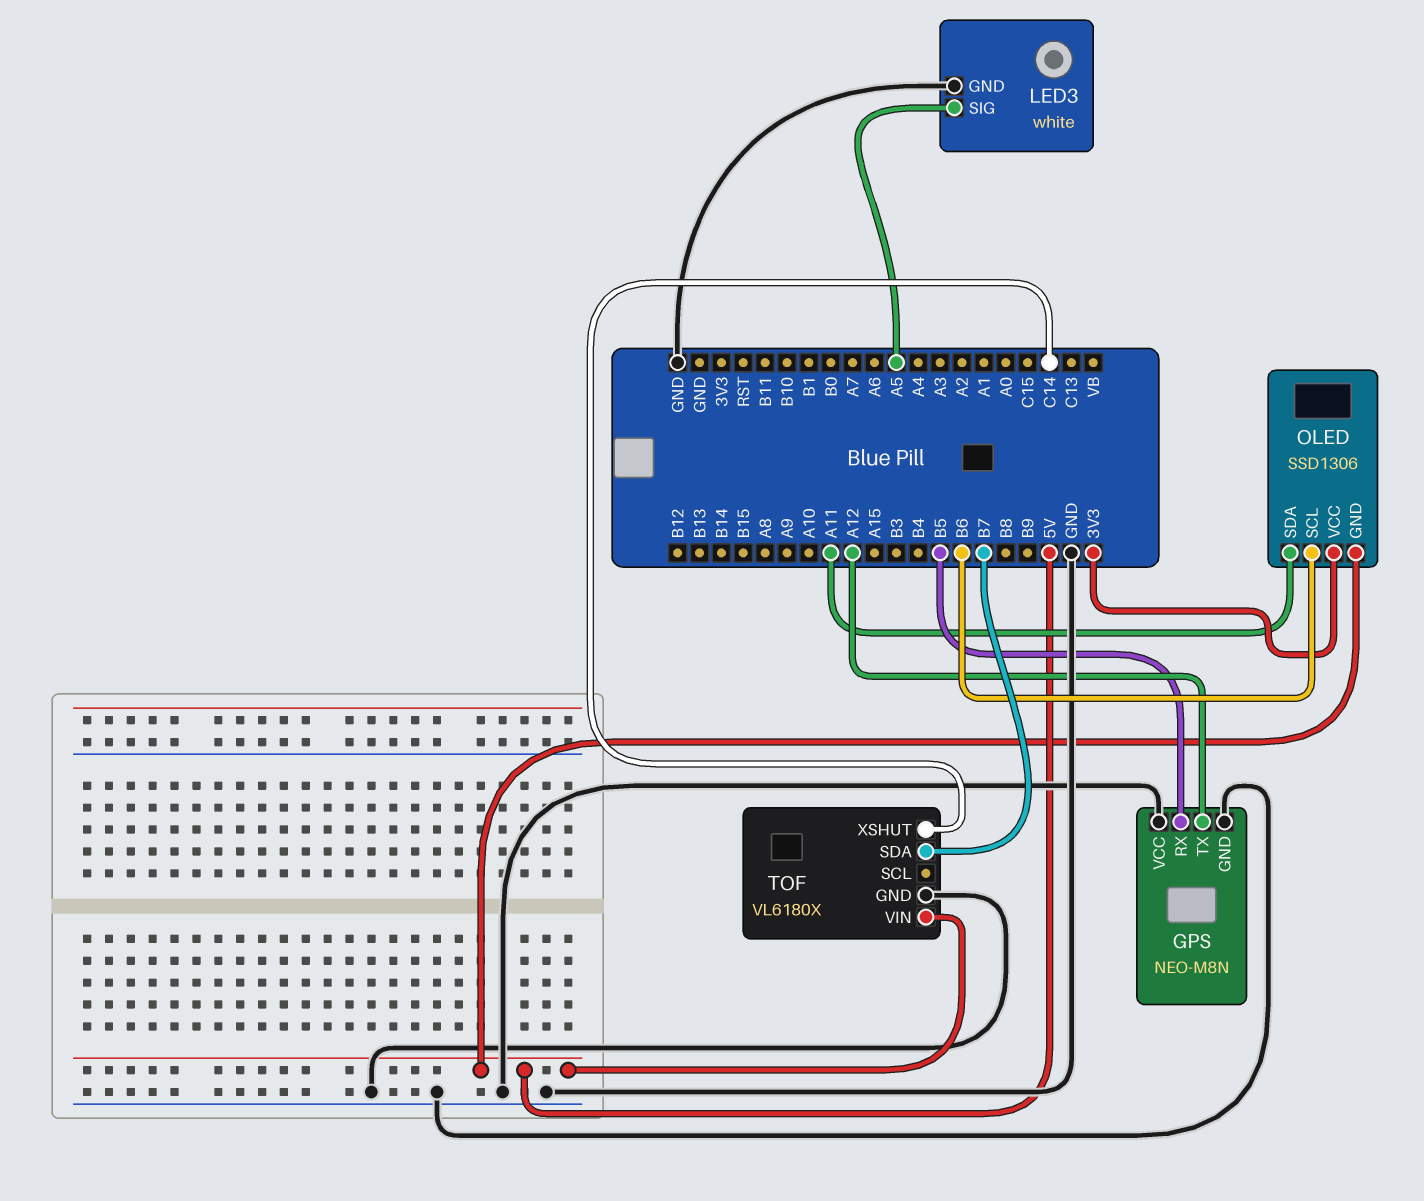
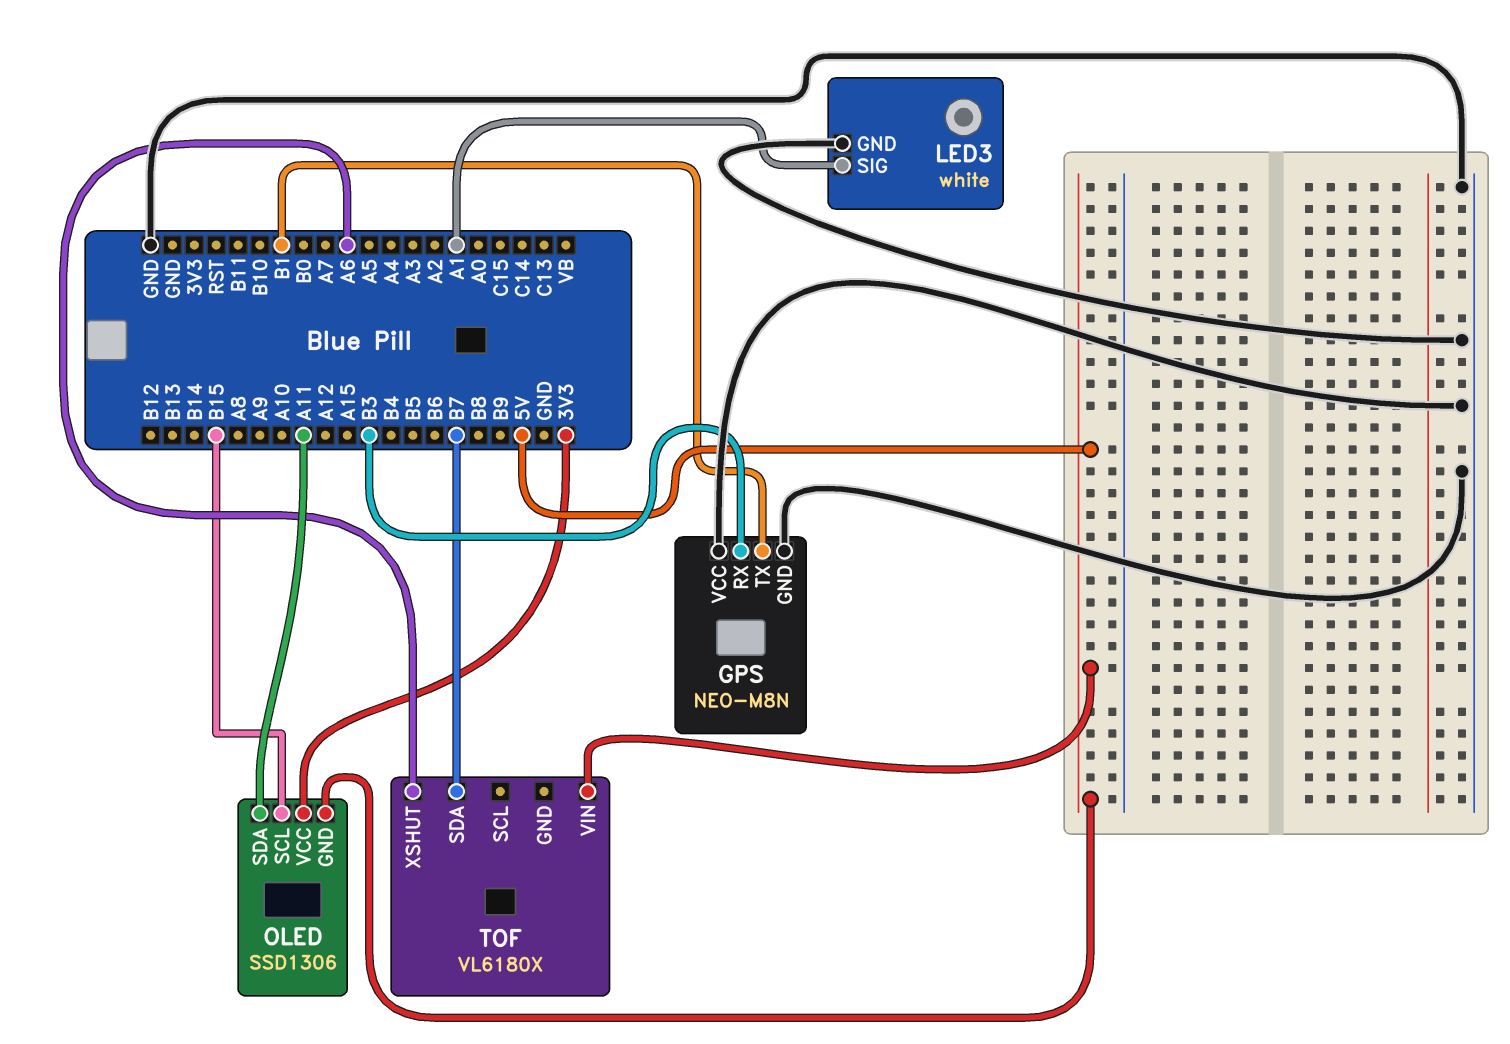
GPS pin RX: B5 -> B3
GPS pin TX: A12 -> B1
LED3 pin SIG: A5 -> A1
OLED pin SCL: B6 -> B15
TOF pin GND: GND -> none
TOF pin XSHUT: C14 -> A6

